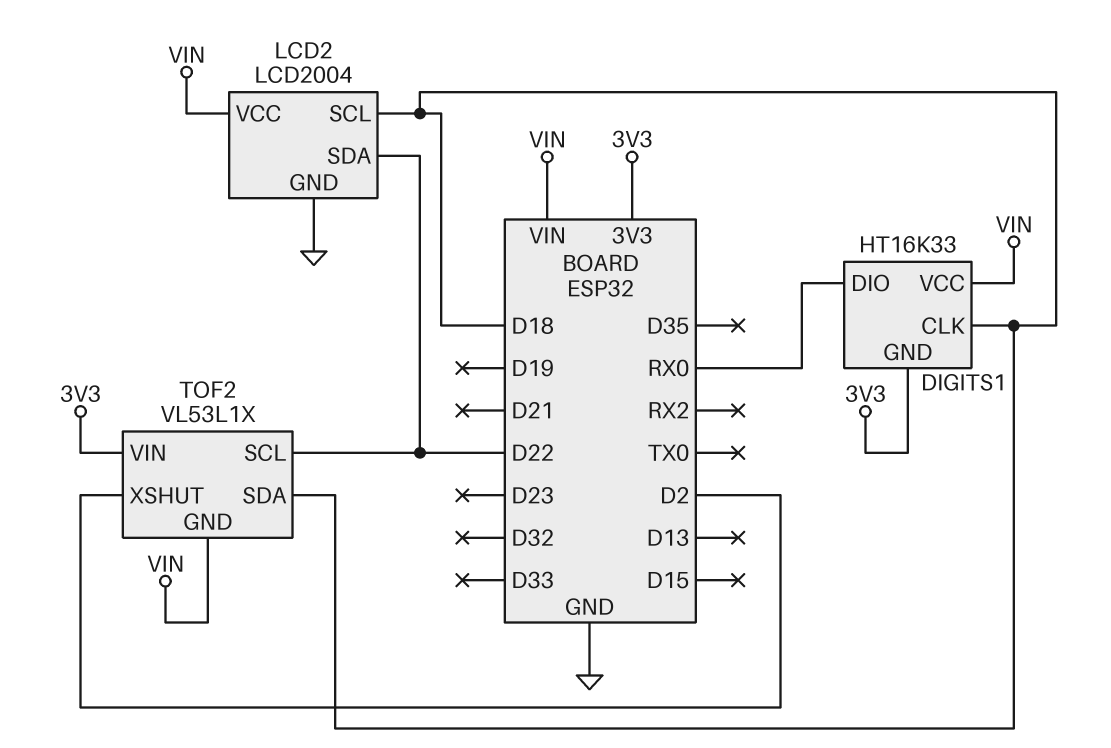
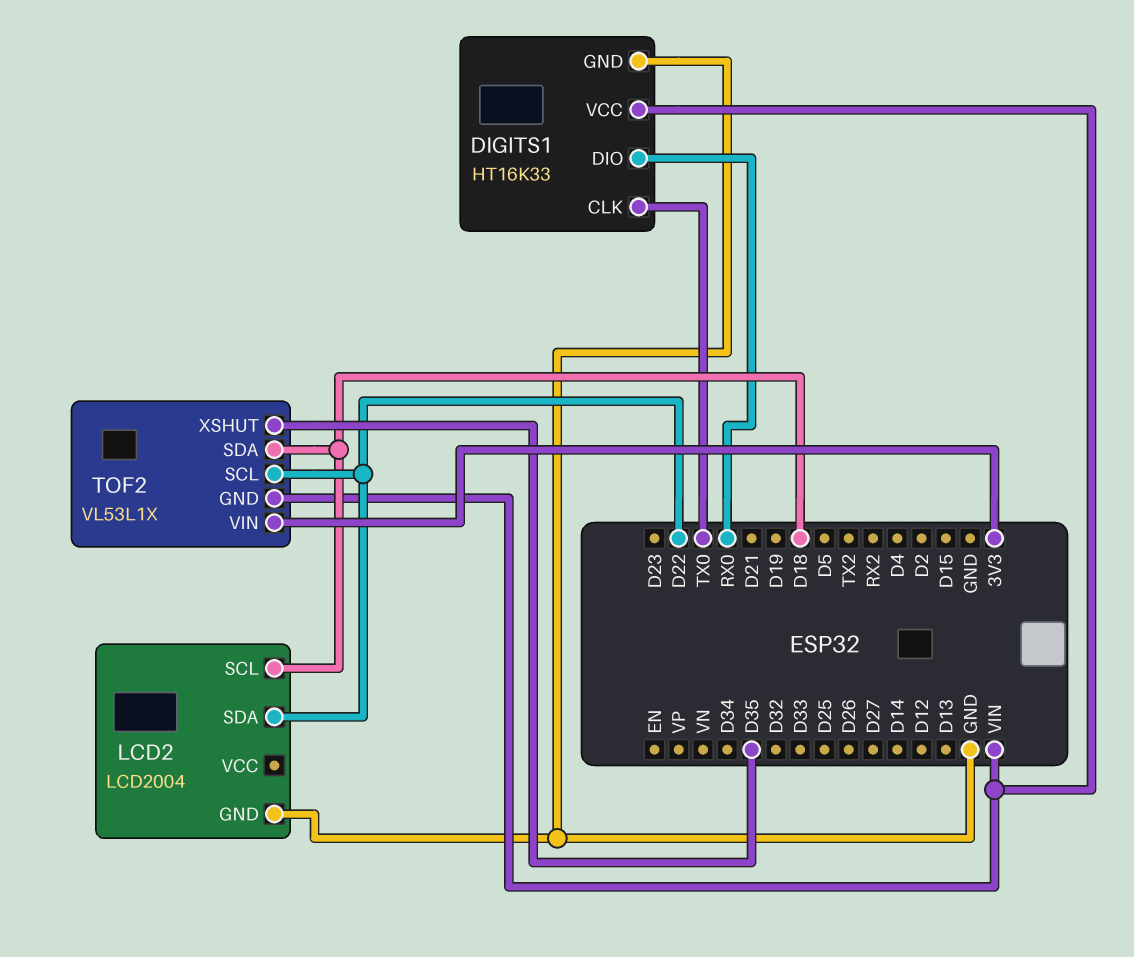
DIGITS1 pin CLK: D18 -> TX0
DIGITS1 pin GND: 3V3 -> GND
LCD2 pin VCC: VIN -> none
TOF2 pin XSHUT: D2 -> D35

